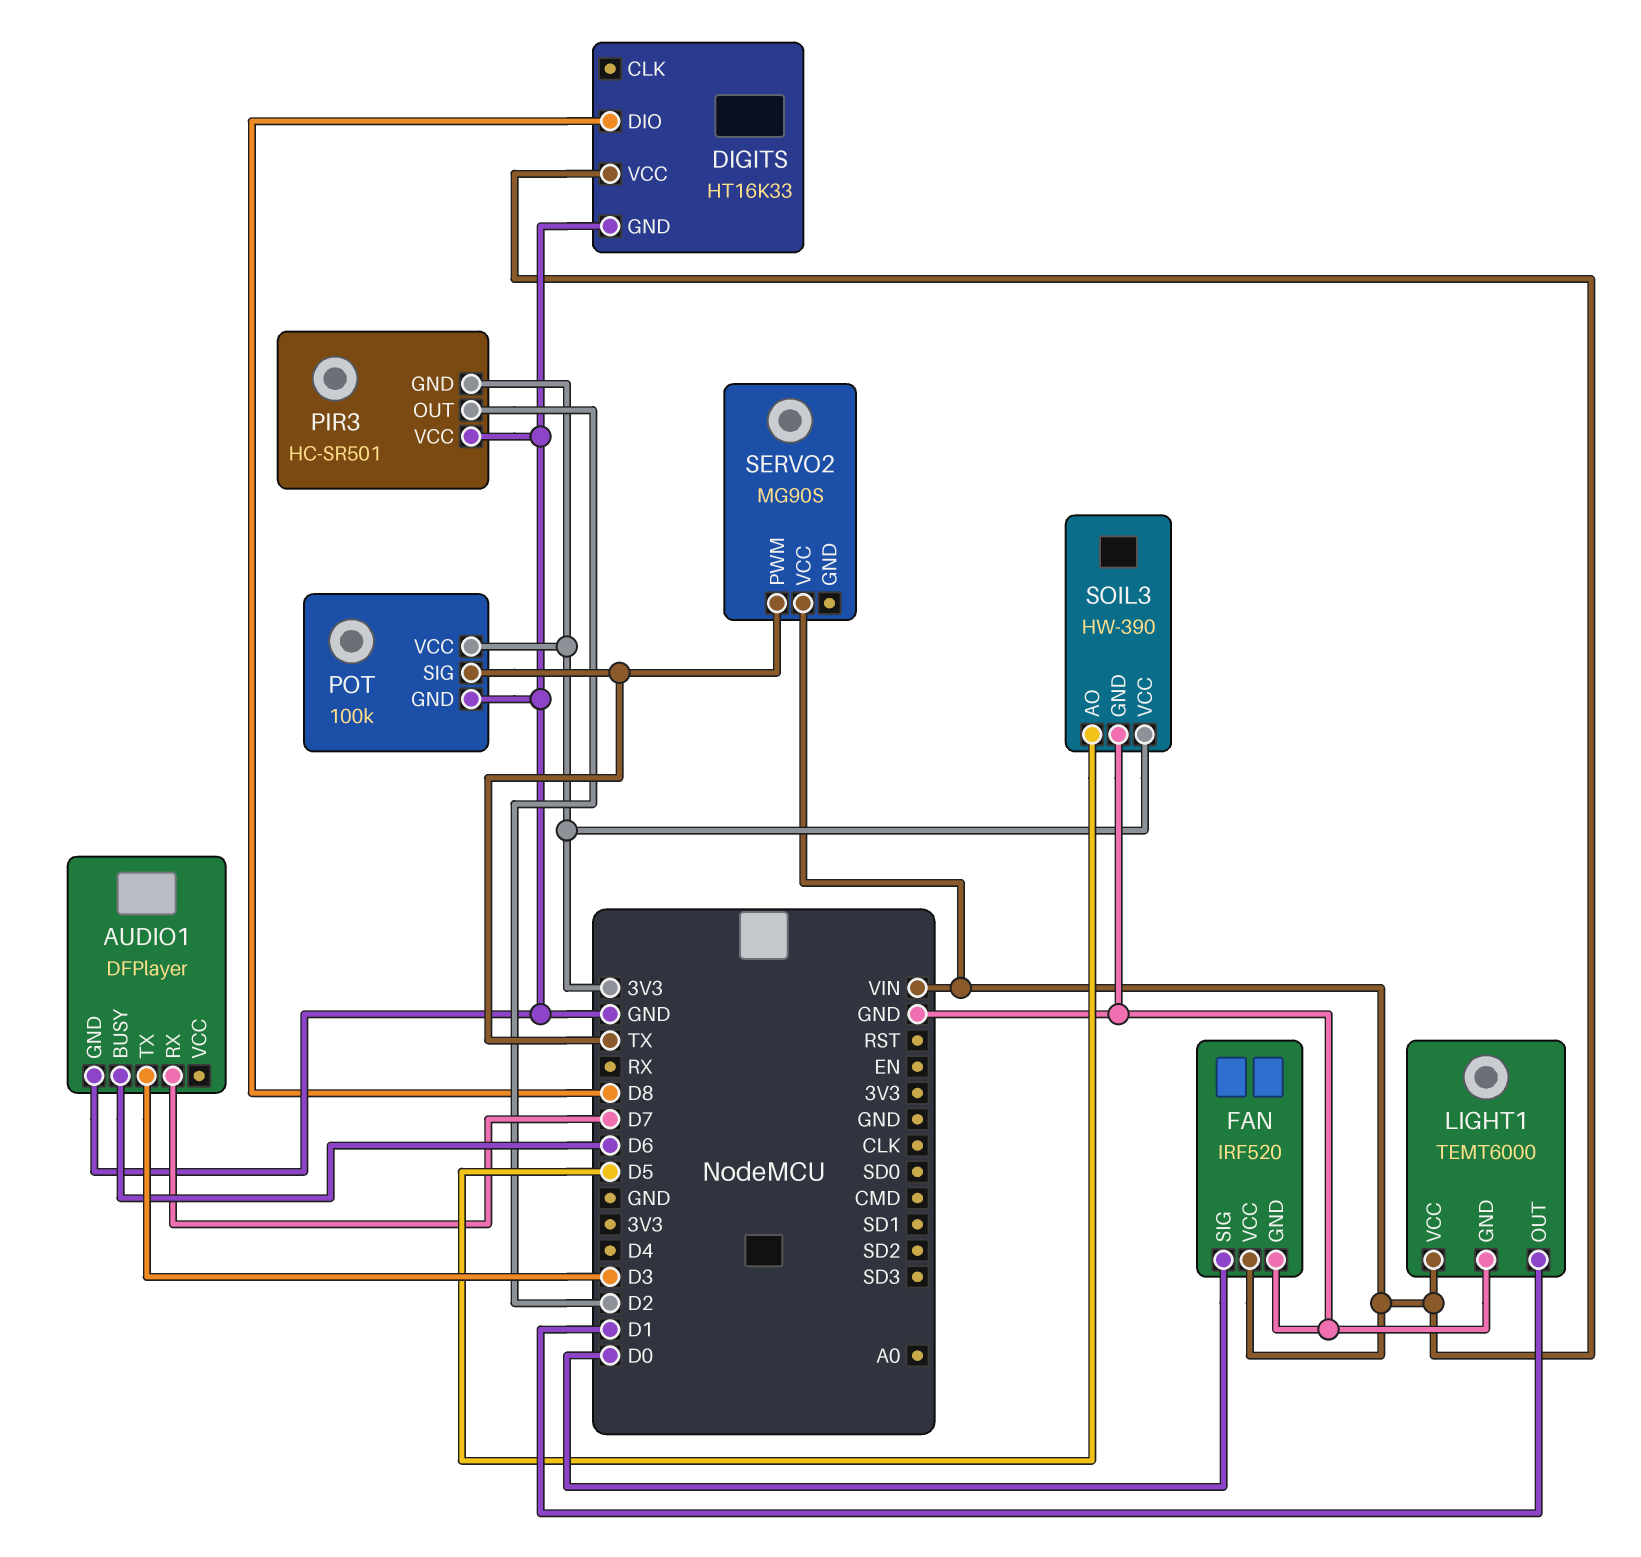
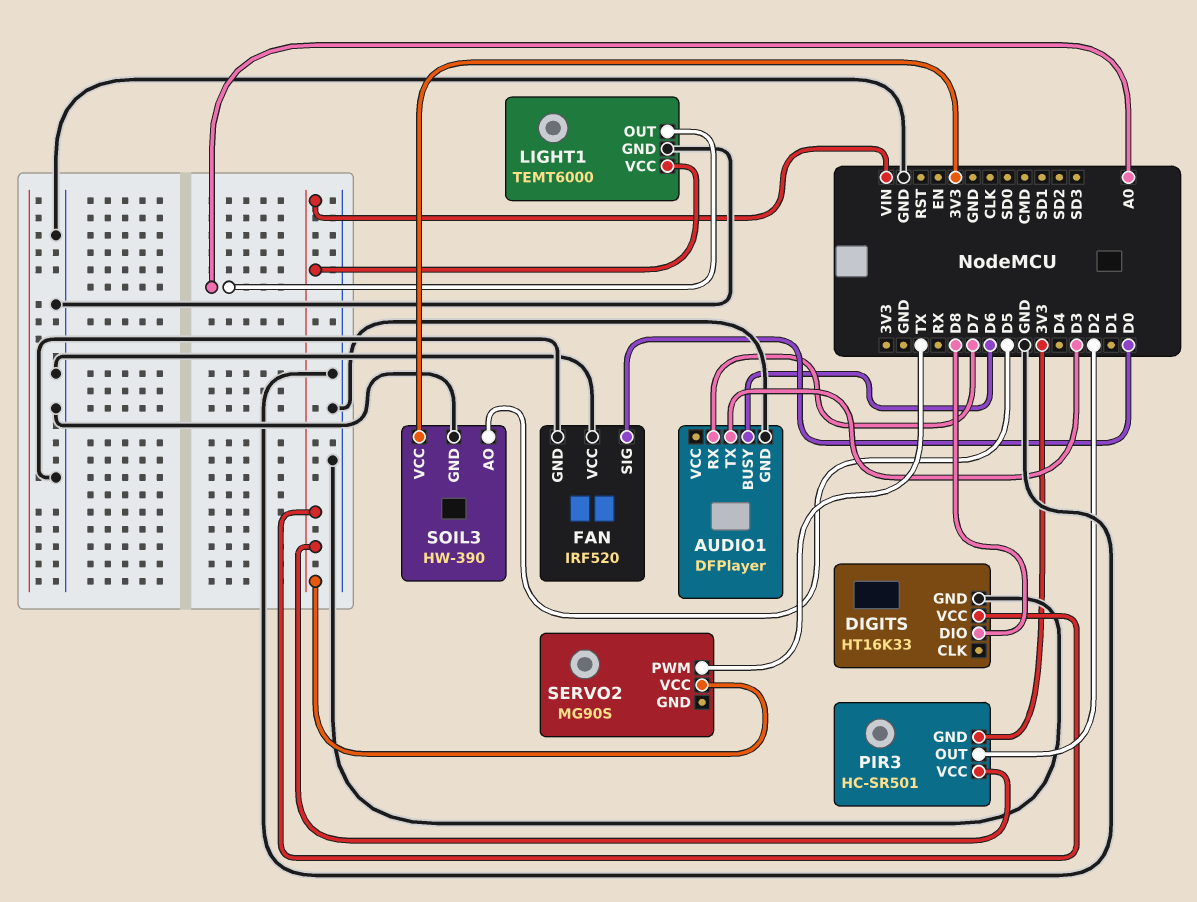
FAN pin VCC: VIN -> GND
LIGHT1 pin OUT: D1 -> A0
PIR3 pin VCC: GND -> VIN
POT: 100k -> none
POT pin GND: GND -> none
POT pin SIG: TX -> none
POT pin VCC: 3V3 -> none

